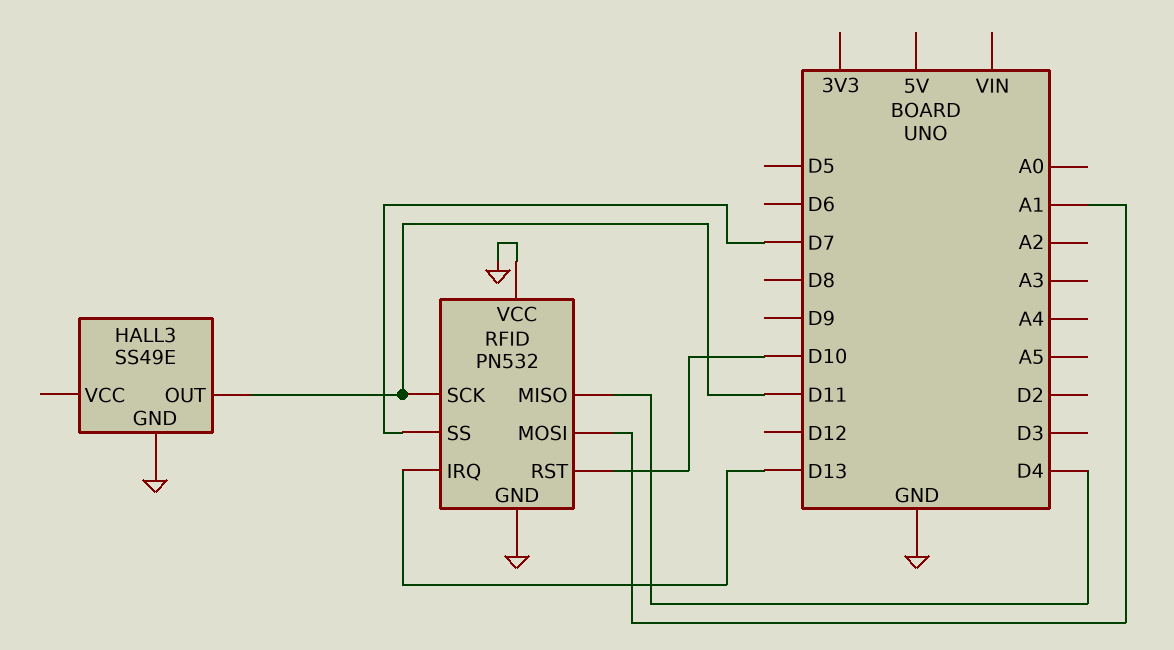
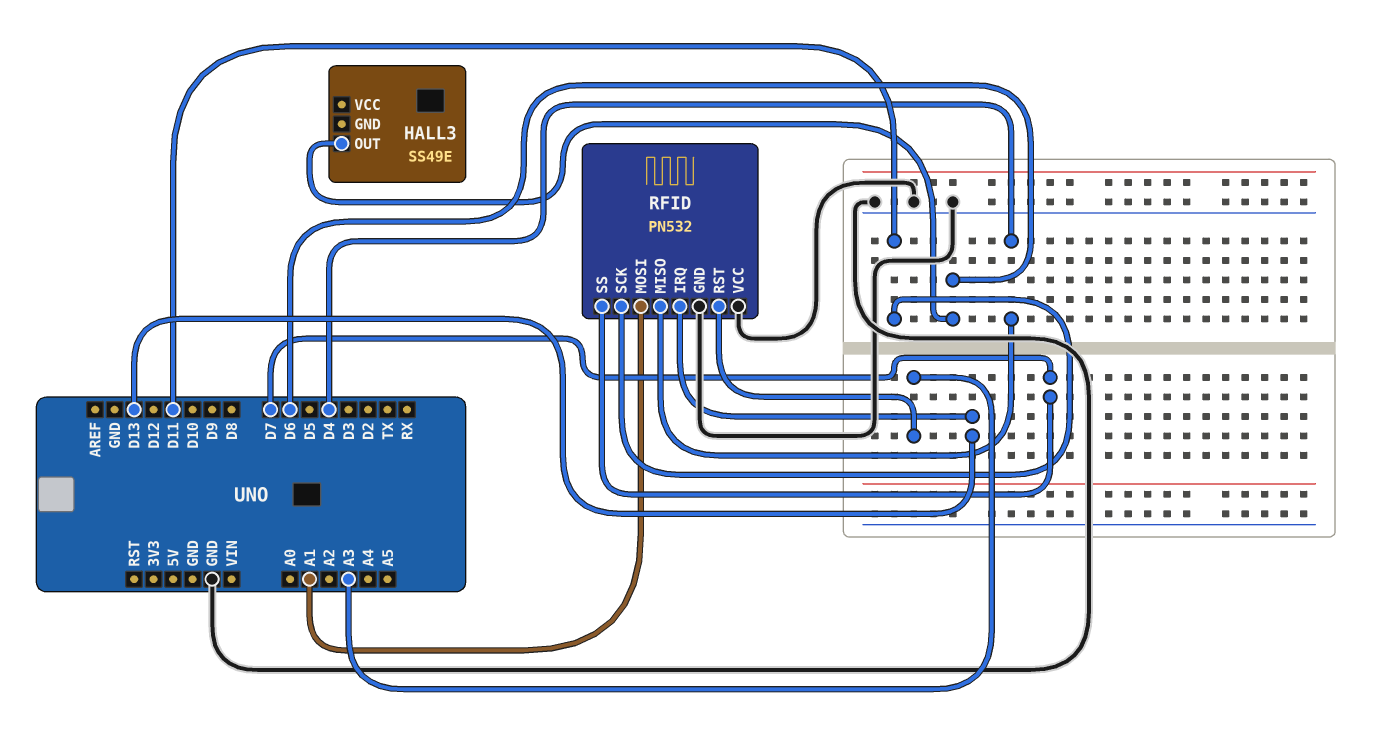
HALL3 pin GND: GND -> none
HALL3 pin OUT: D11 -> D6
RFID pin RST: D10 -> A3

